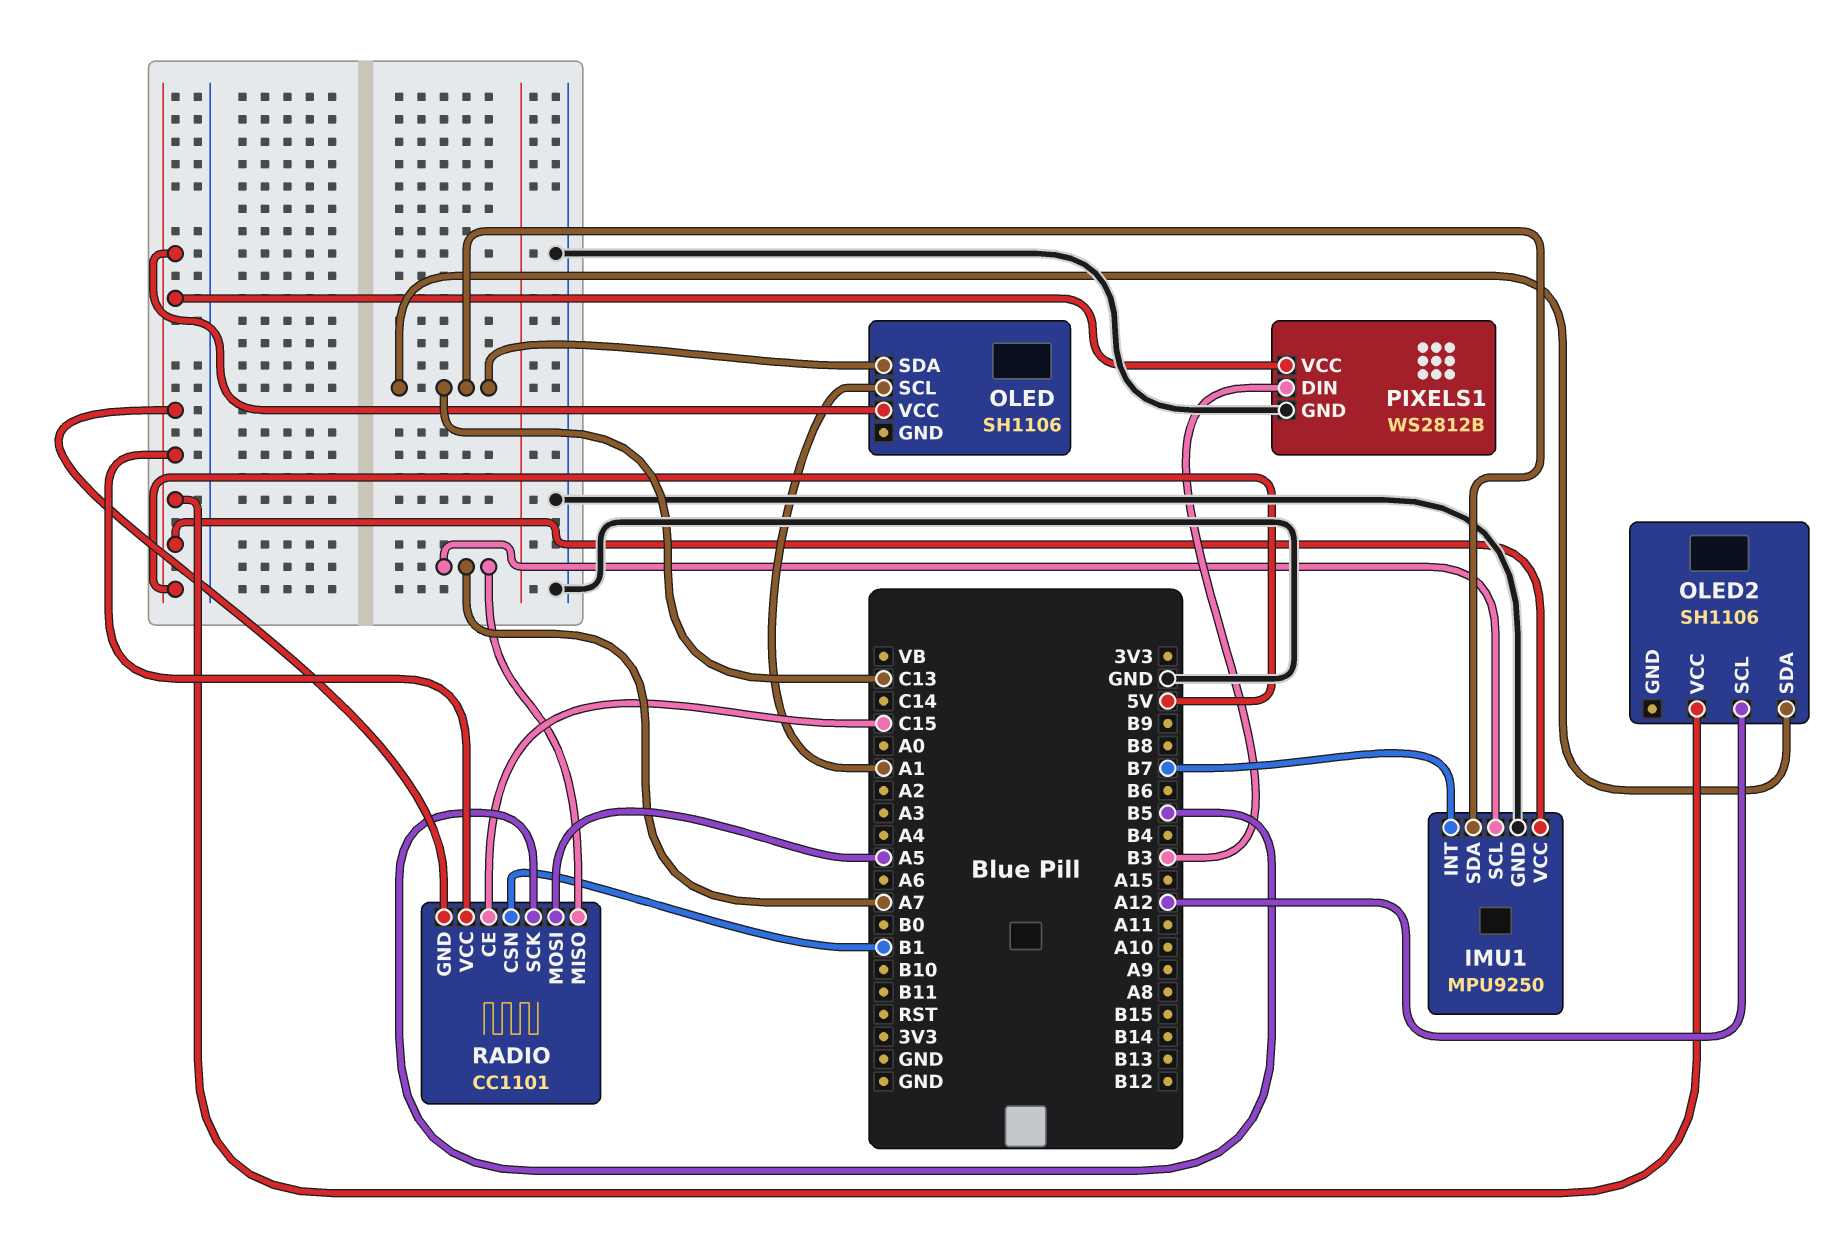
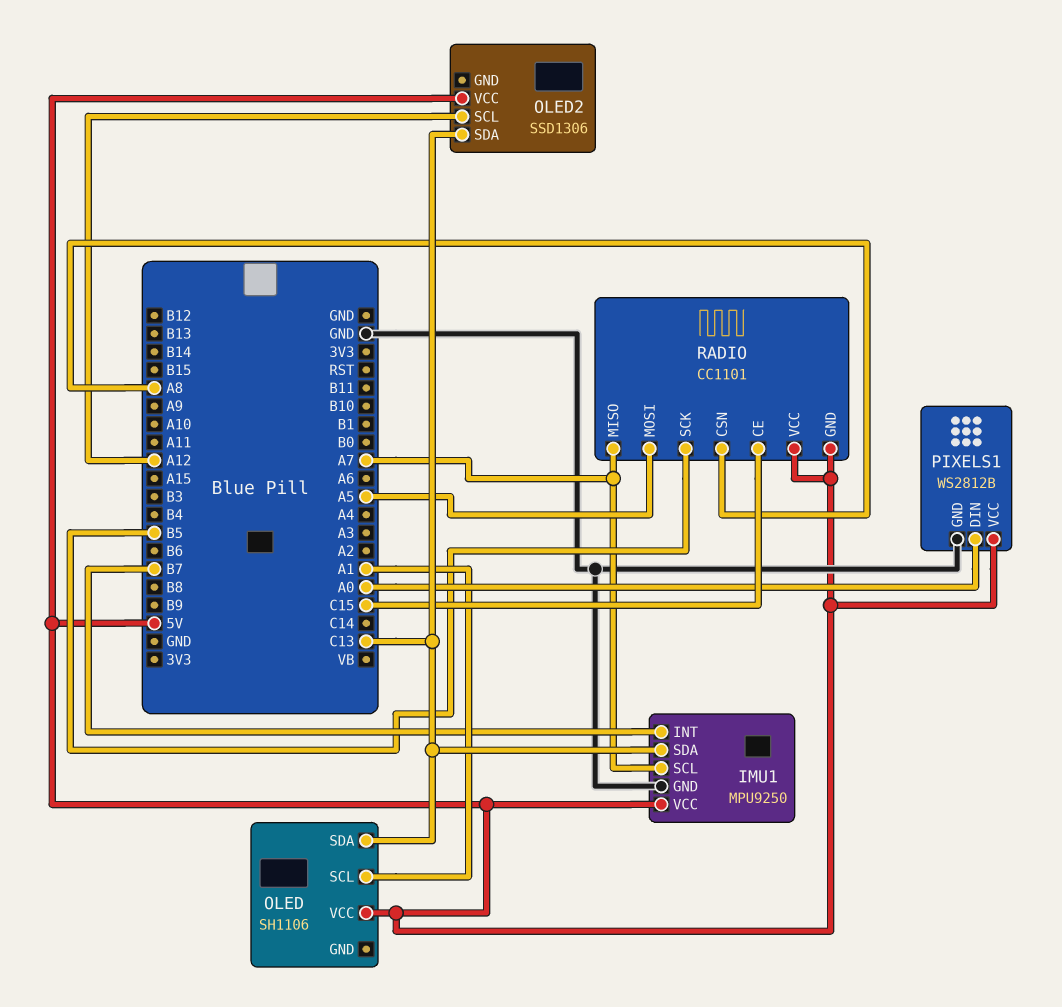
OLED2: SH1106 -> SSD1306
PIXELS1 pin DIN: B3 -> A0
RADIO pin CSN: B1 -> A8

